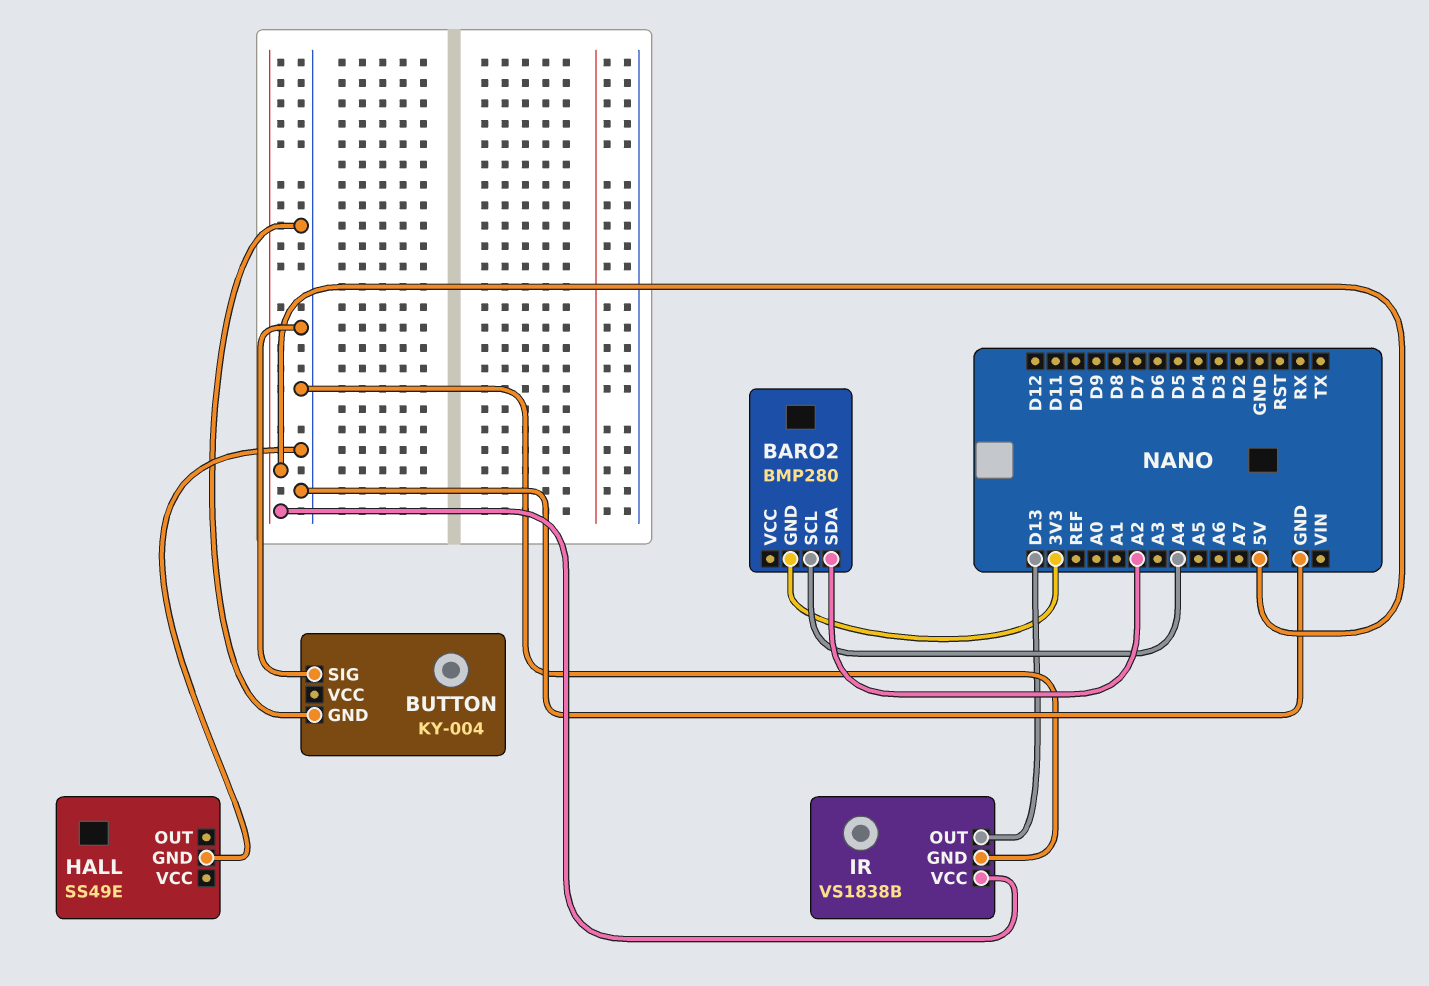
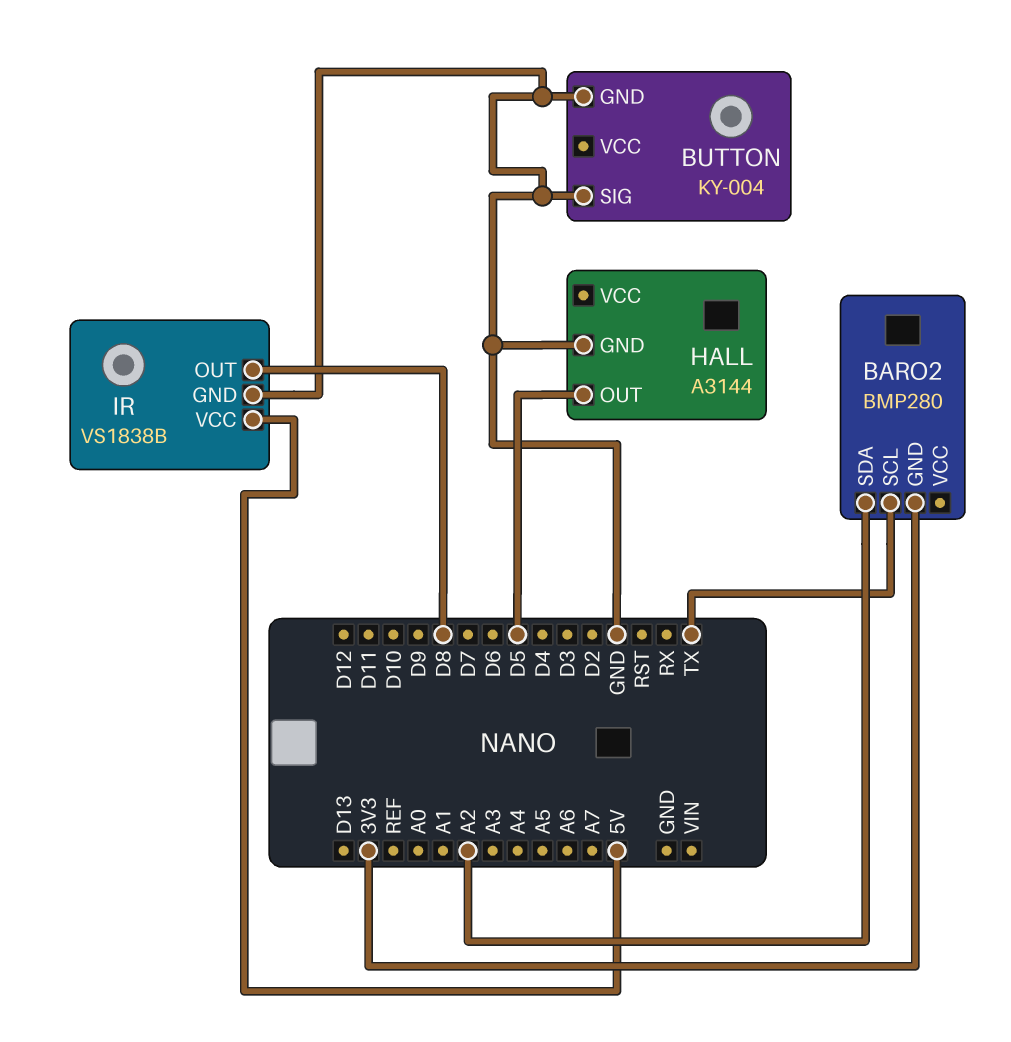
BARO2 pin SCL: A4 -> TX
HALL: SS49E -> A3144
HALL pin OUT: none -> D5
IR pin OUT: D13 -> D8

